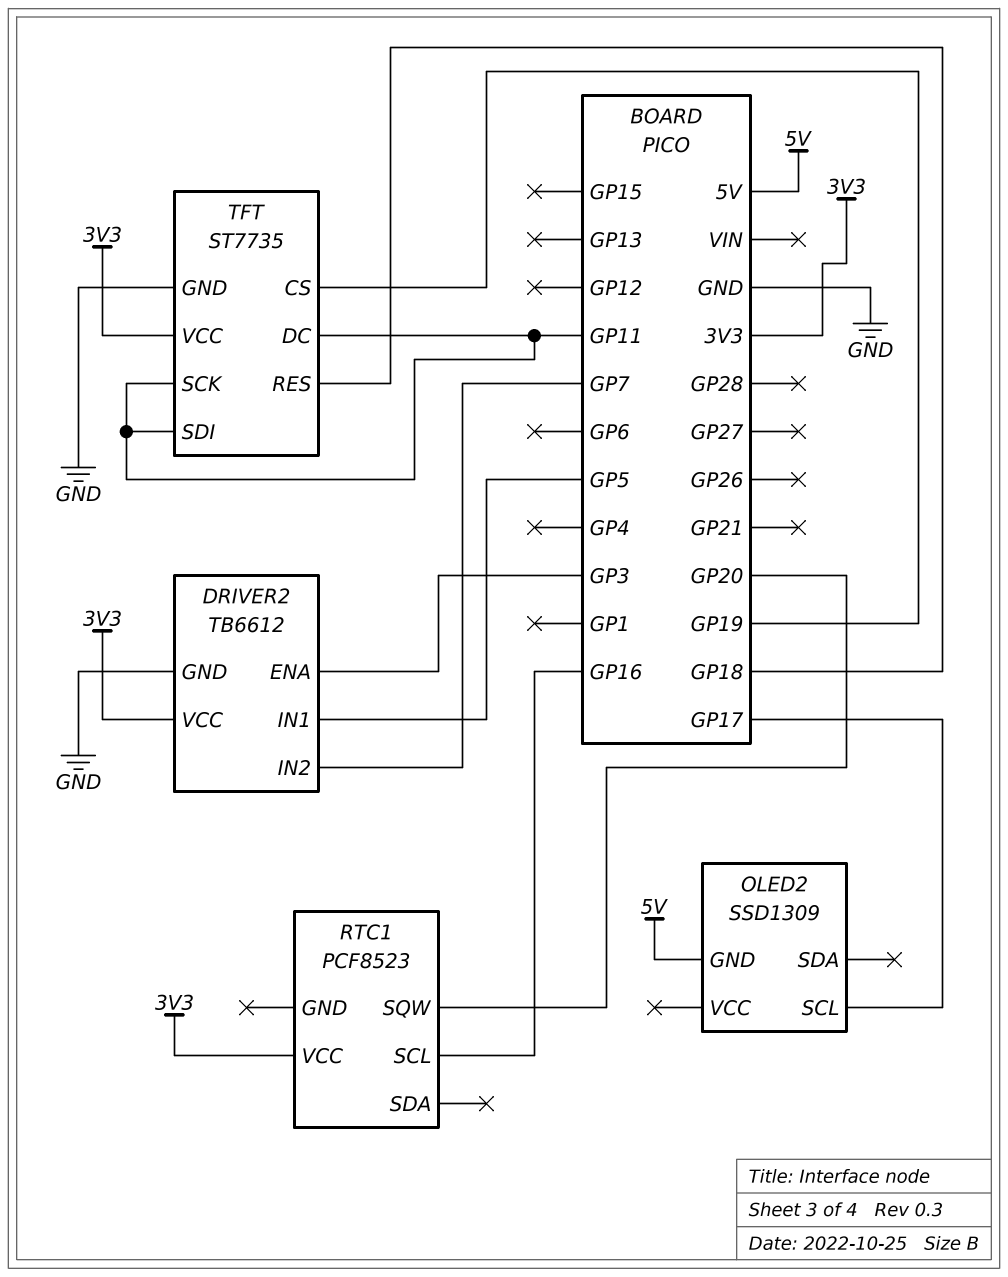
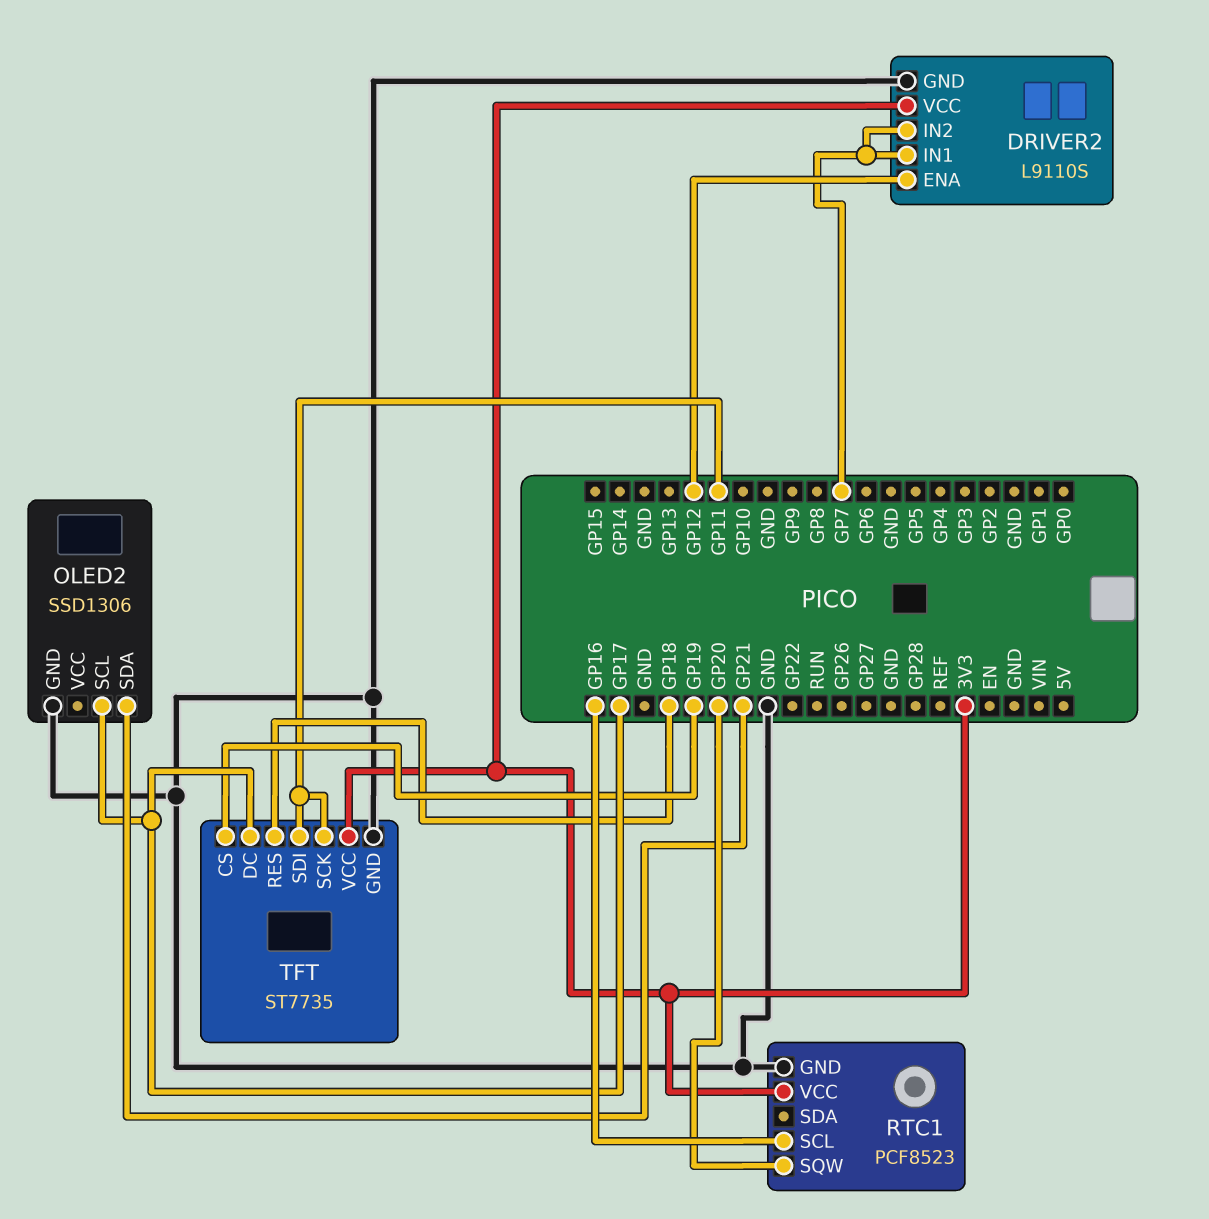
DRIVER2: TB6612 -> L9110S
DRIVER2 pin ENA: GP3 -> GP12
DRIVER2 pin IN1: GP5 -> GP7
OLED2: SSD1309 -> SSD1306
OLED2 pin GND: 5V -> GND
OLED2 pin SDA: none -> GP21
RTC1 pin GND: none -> GND
TFT pin DC: GP11 -> GP17

